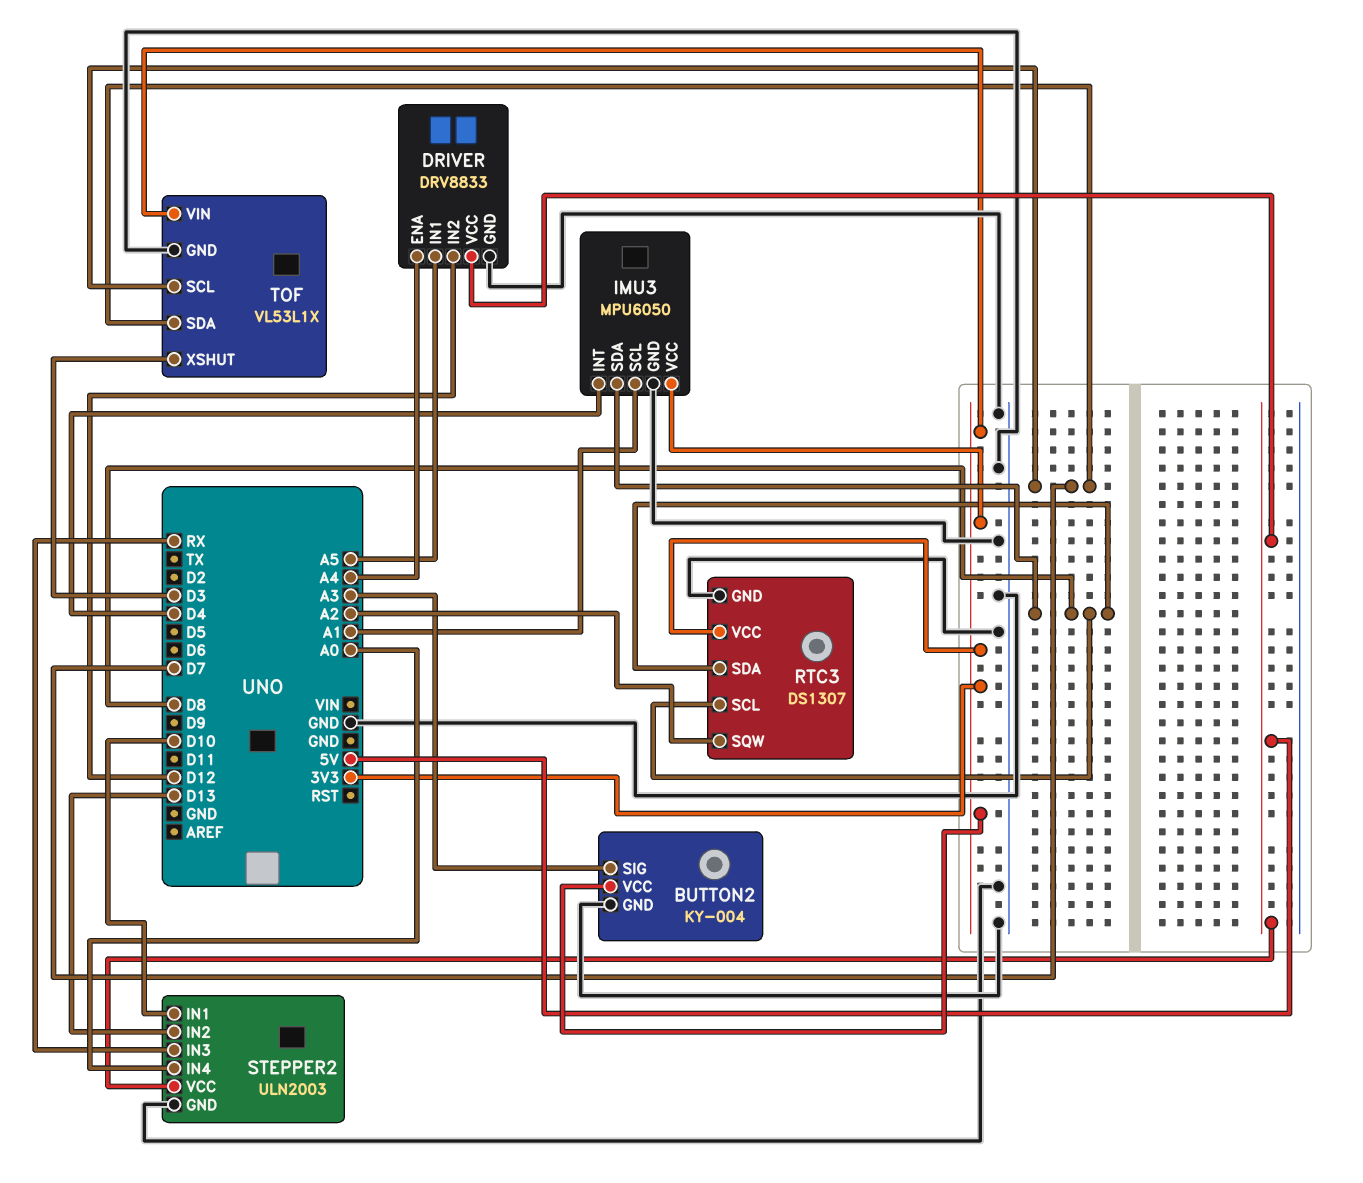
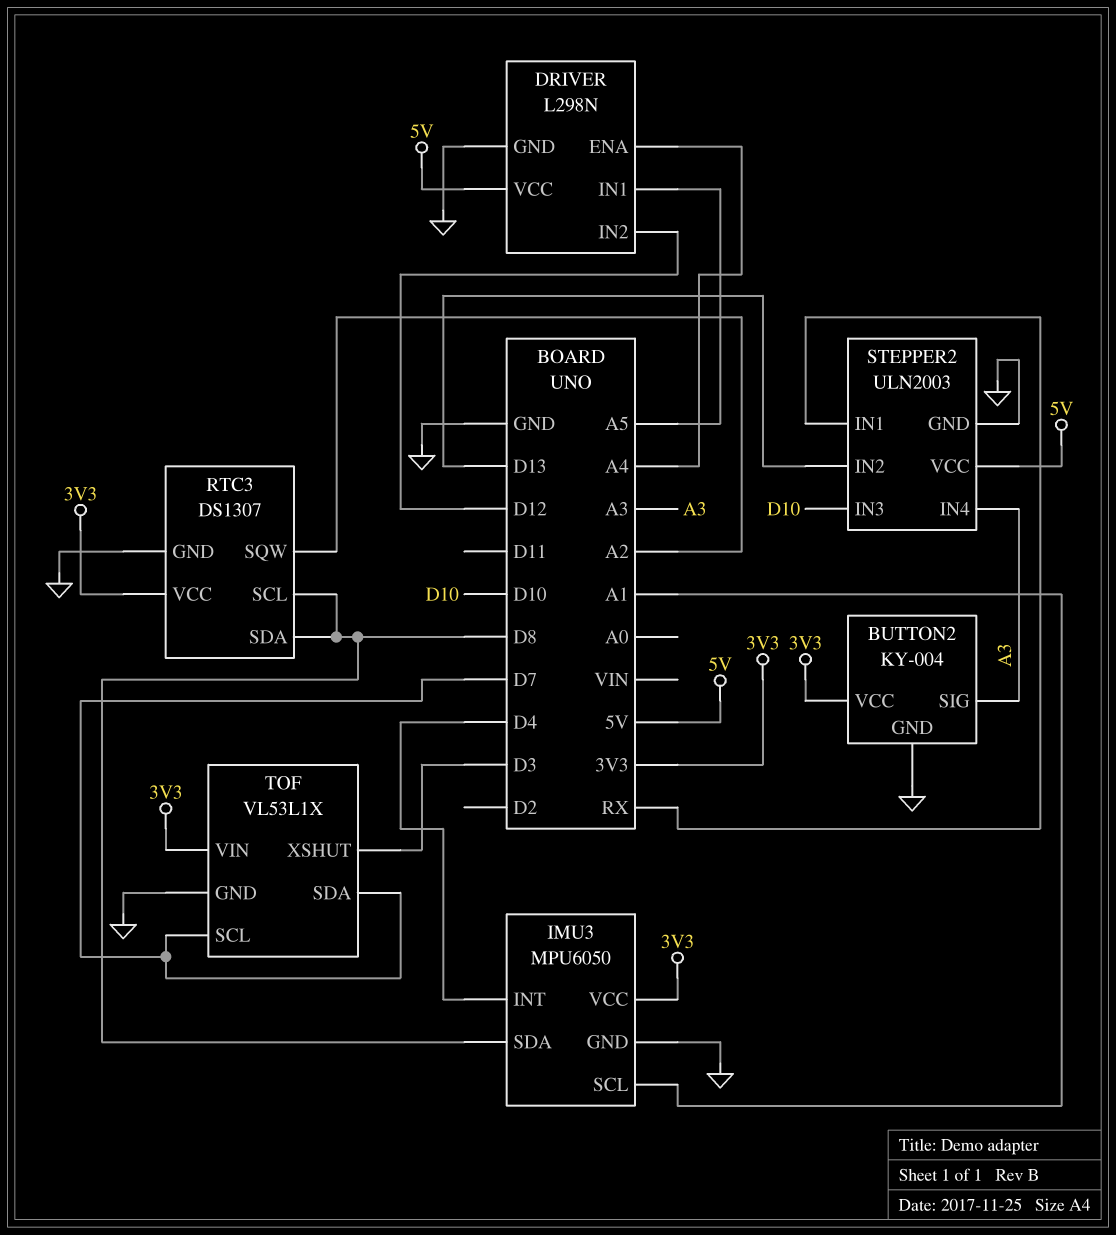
DRIVER: DRV8833 -> L298N
STEPPER2 pin IN1: D10 -> RX
STEPPER2 pin IN3: RX -> D10
STEPPER2 pin IN4: A0 -> A3

